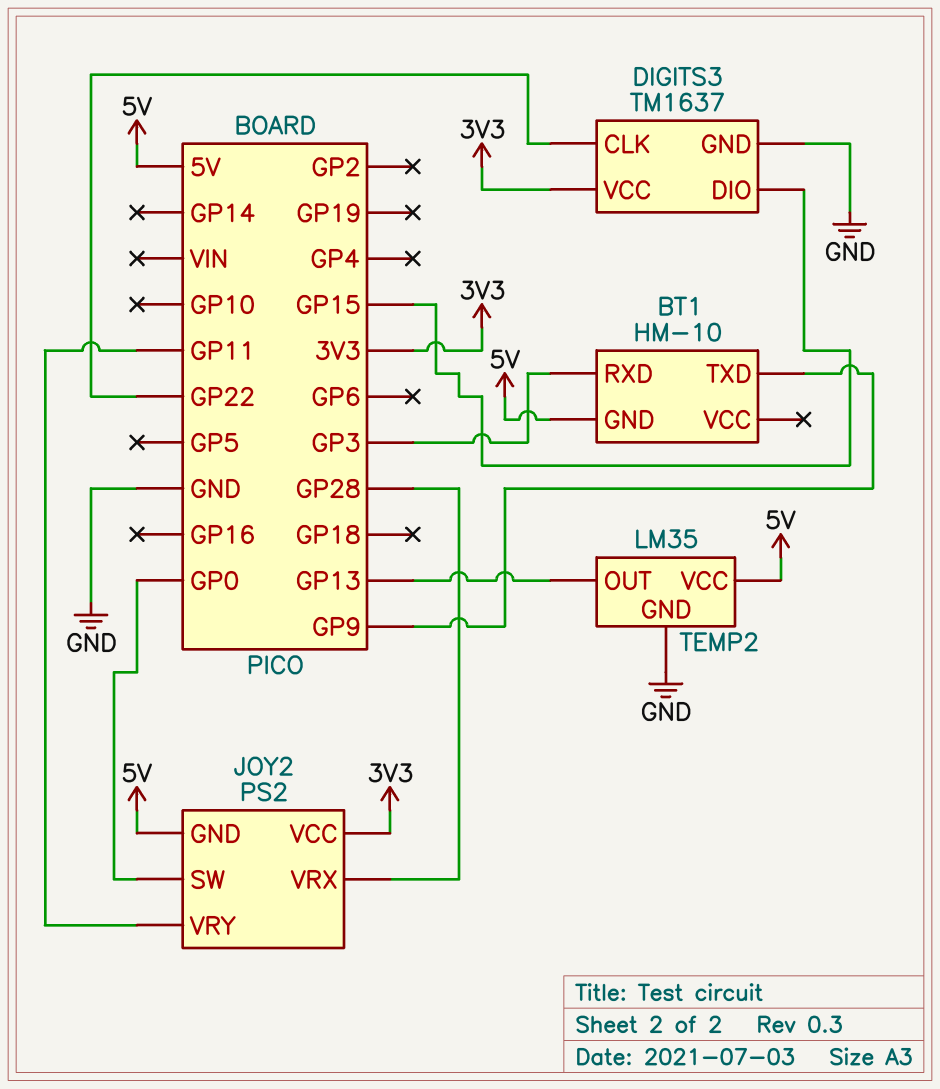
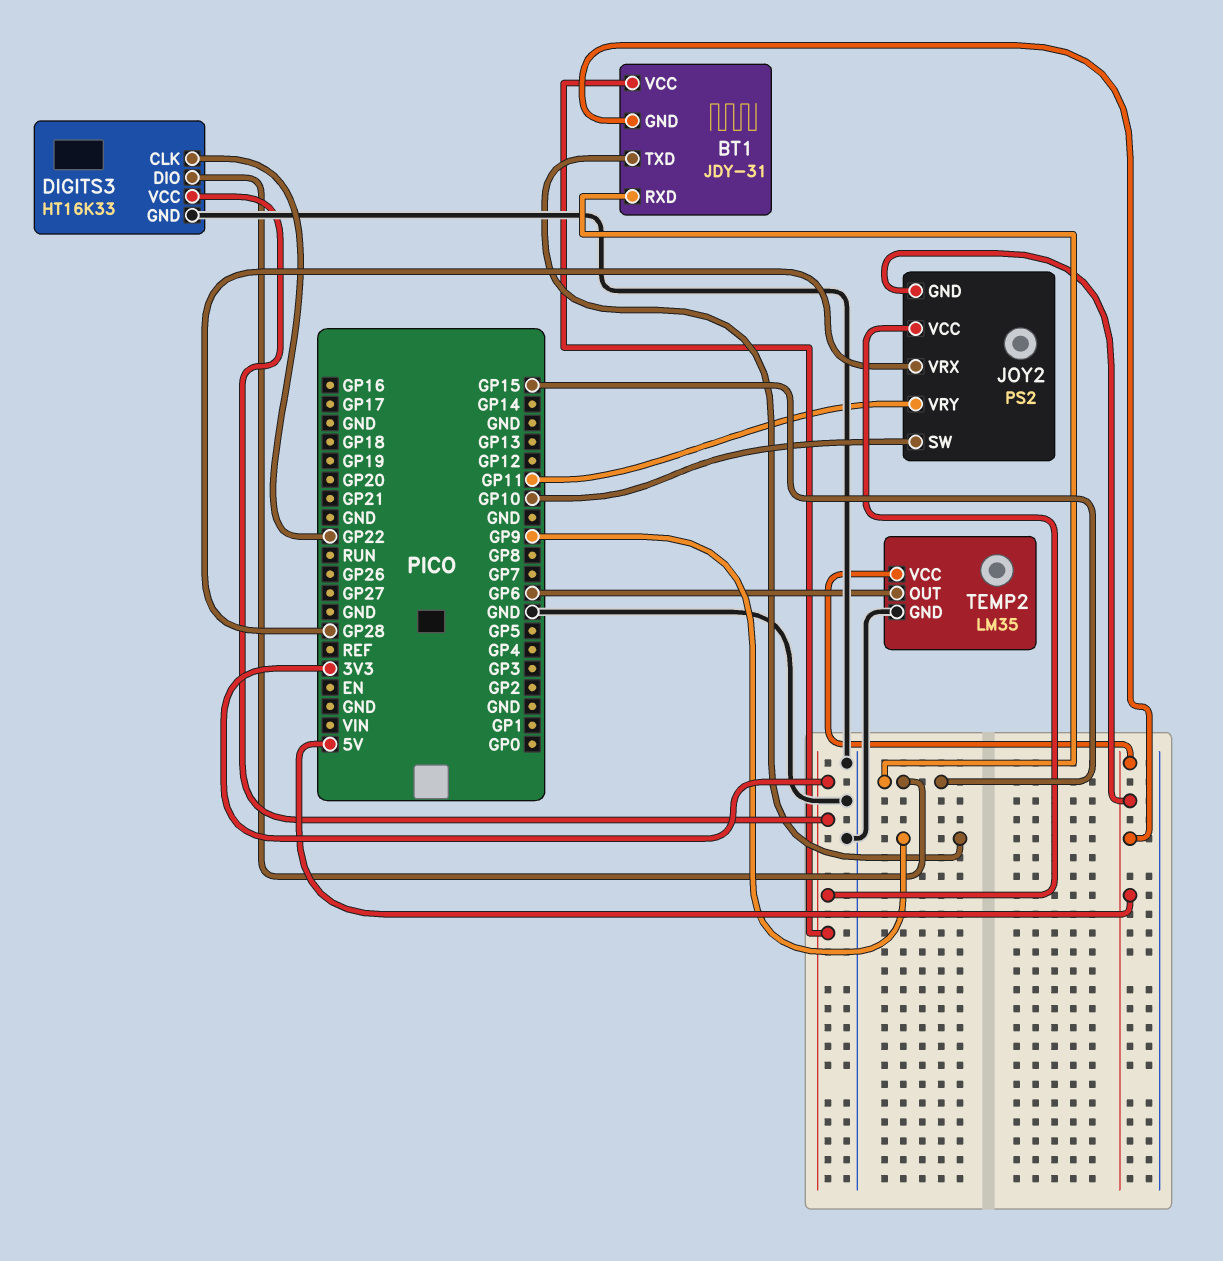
BT1: HM-10 -> JDY-31
BT1 pin RXD: GP3 -> GP15
BT1 pin VCC: none -> 3V3
DIGITS3: TM1637 -> HT16K33
JOY2 pin SW: GP0 -> GP10
TEMP2 pin OUT: GP13 -> GP6

